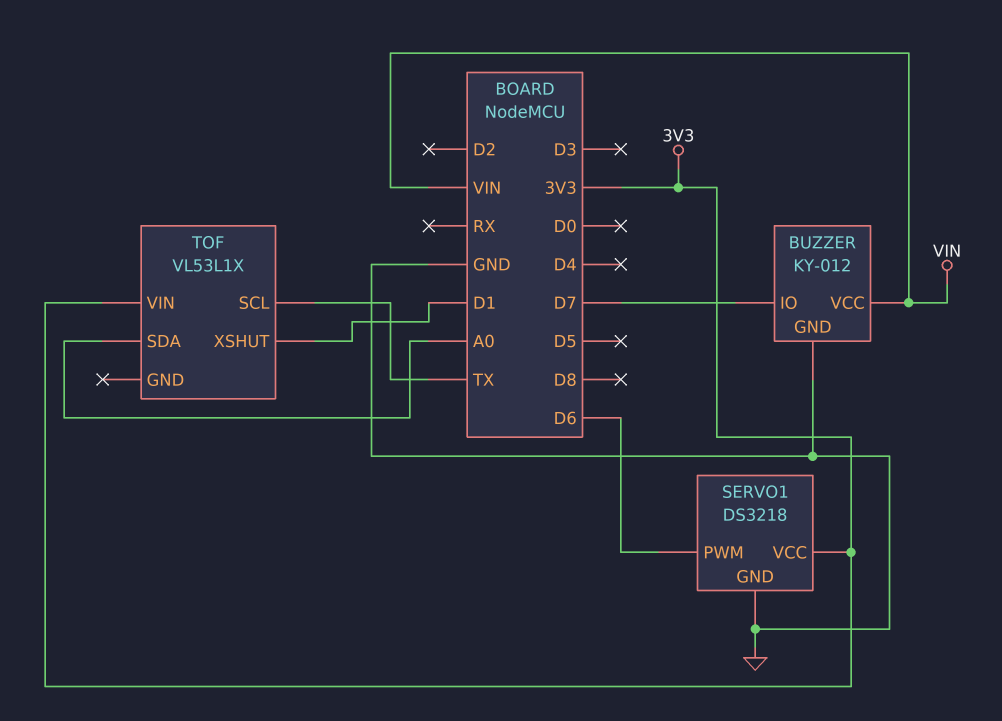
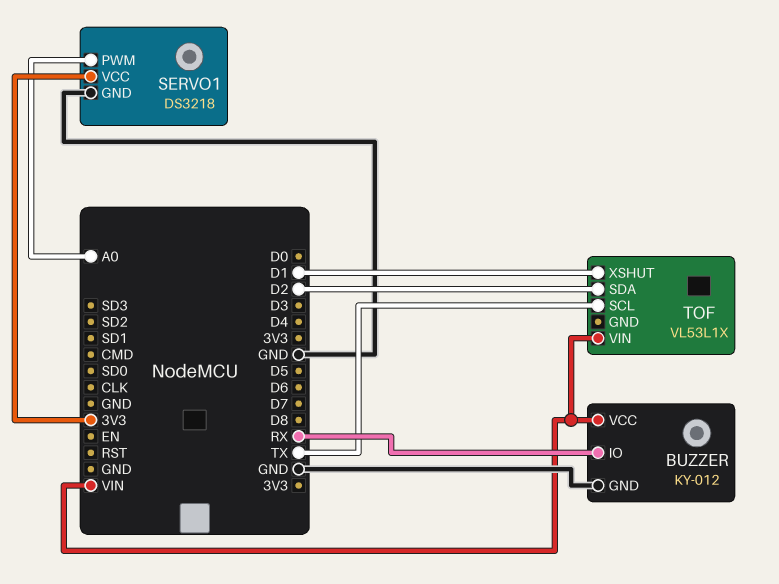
BUZZER pin IO: D7 -> RX
SERVO1 pin PWM: D6 -> A0
TOF pin SDA: A0 -> D2
TOF pin VIN: 3V3 -> VIN

